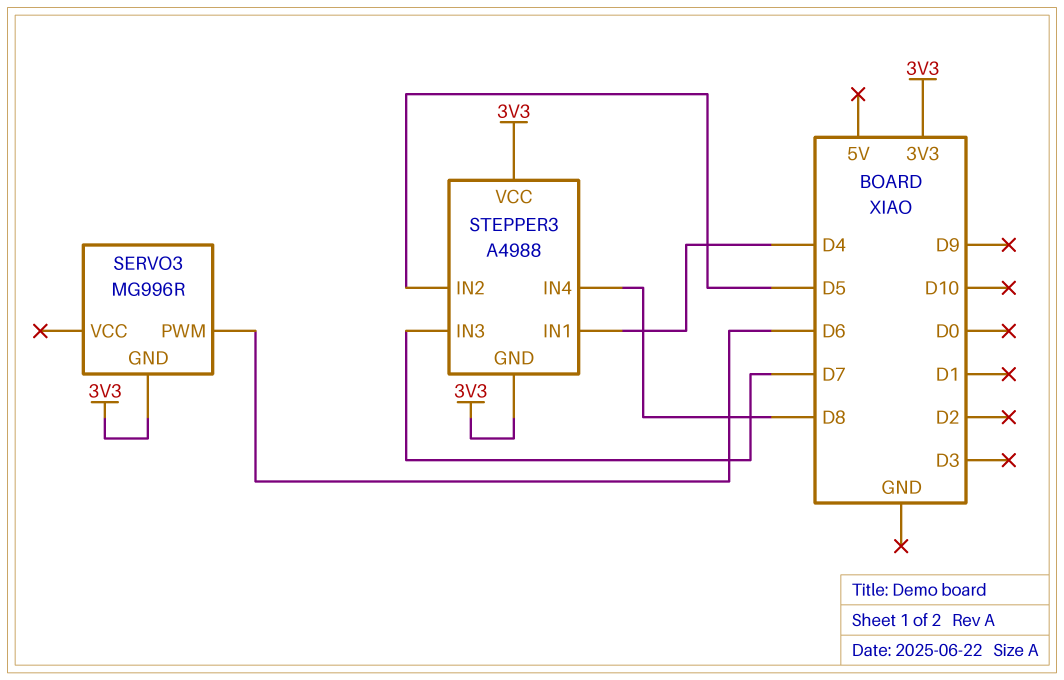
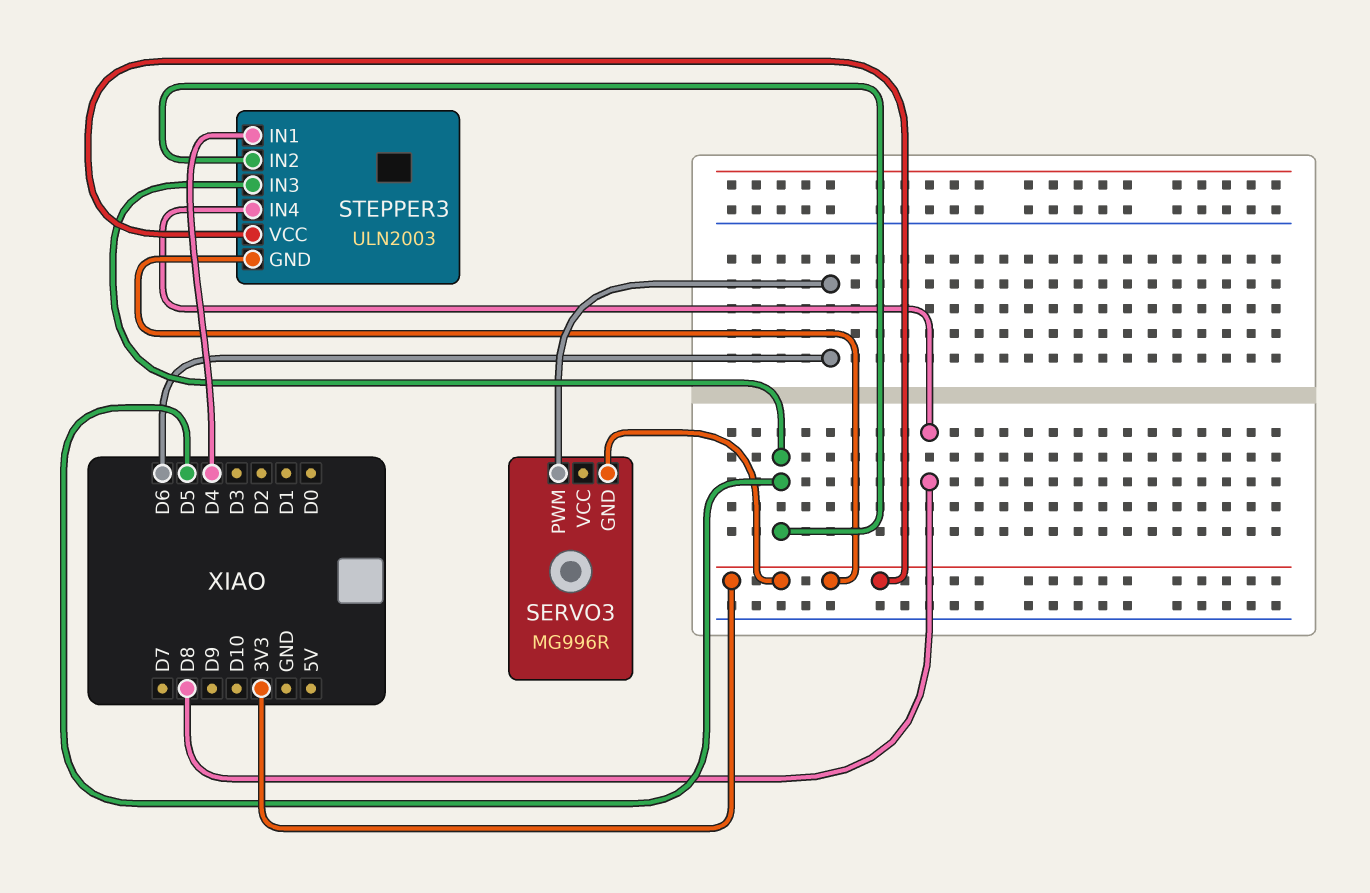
STEPPER3: A4988 -> ULN2003
STEPPER3 pin IN3: D7 -> D5

